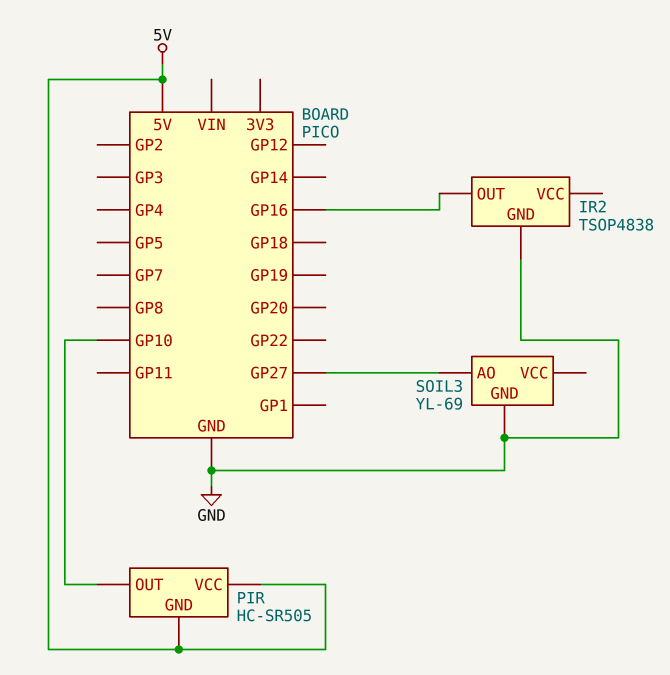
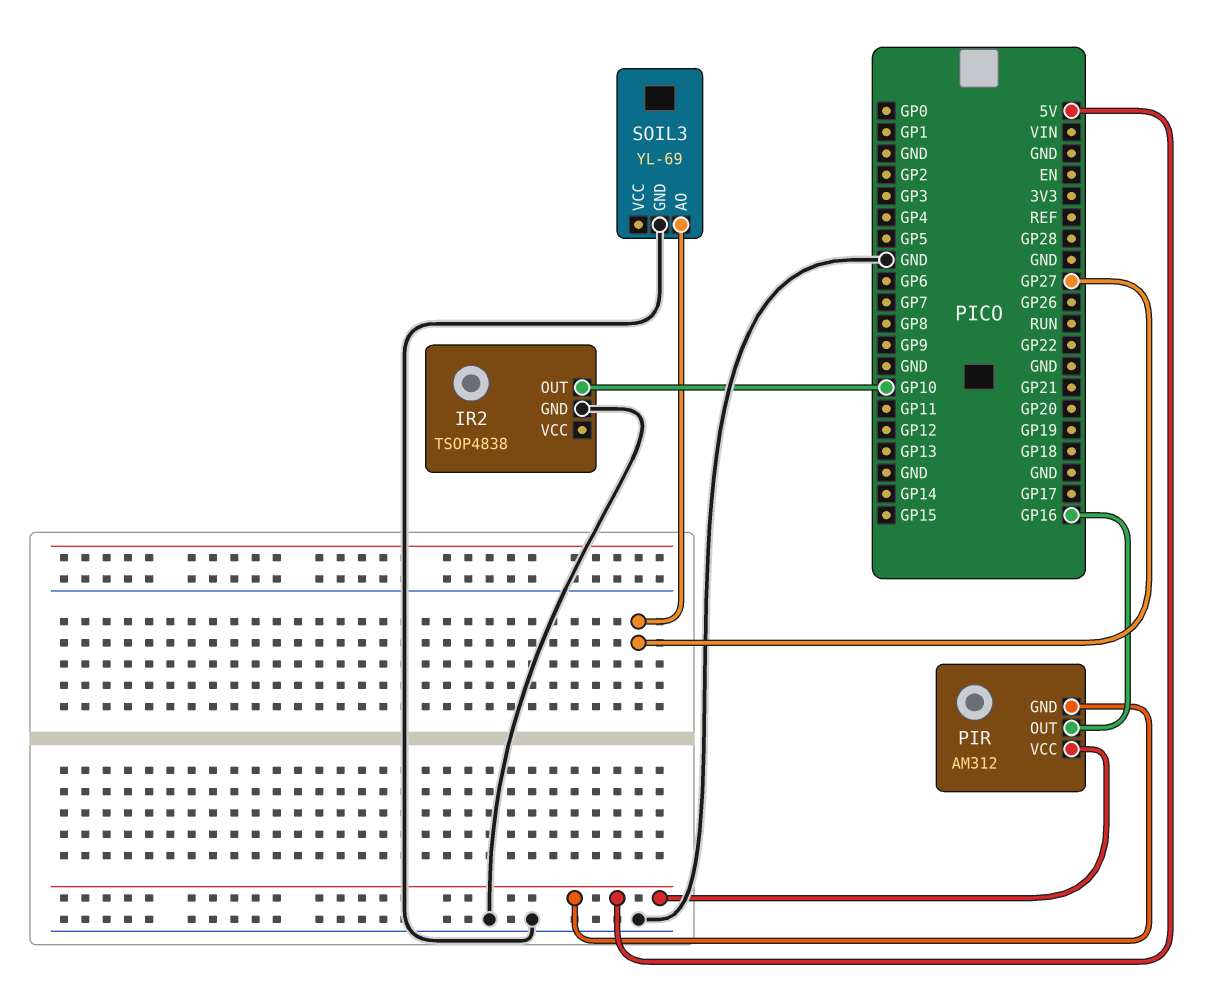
IR2 pin OUT: GP16 -> GP10
PIR: HC-SR505 -> AM312
PIR pin OUT: GP10 -> GP16

